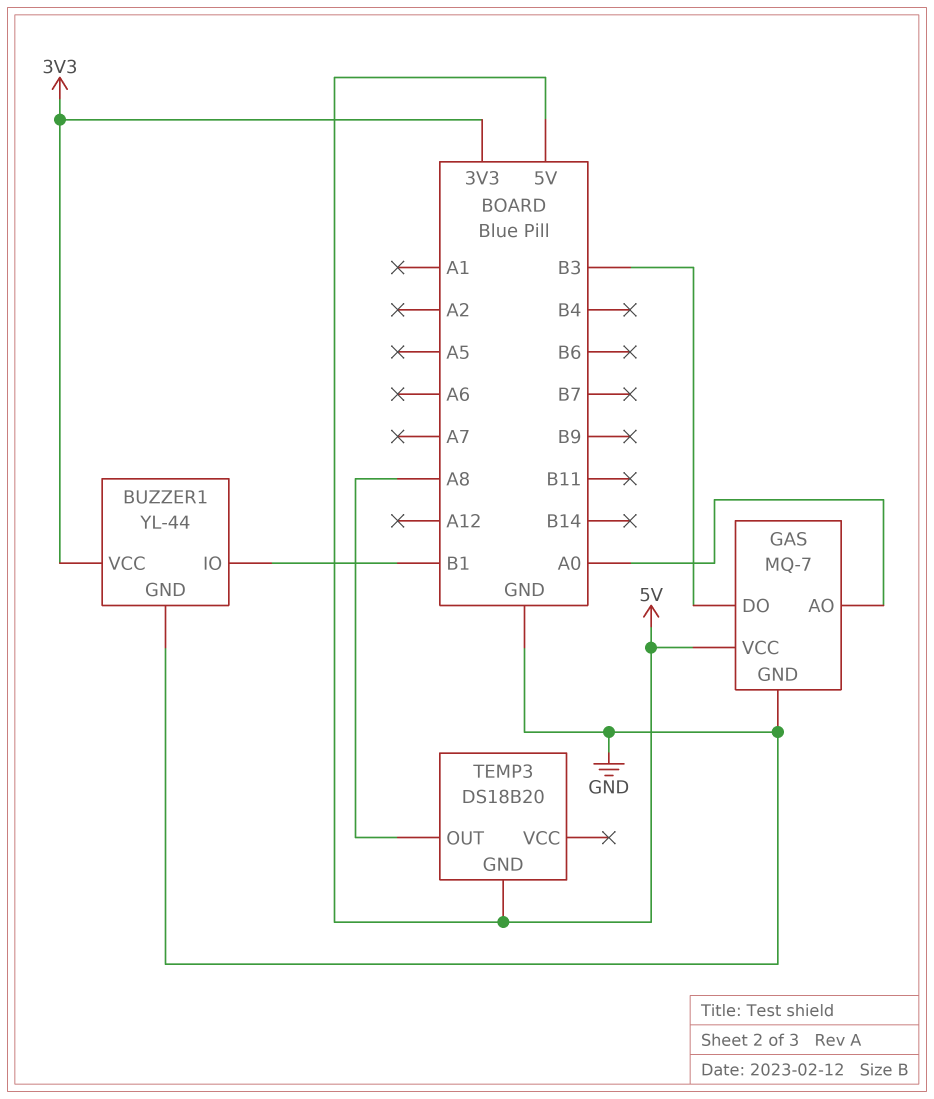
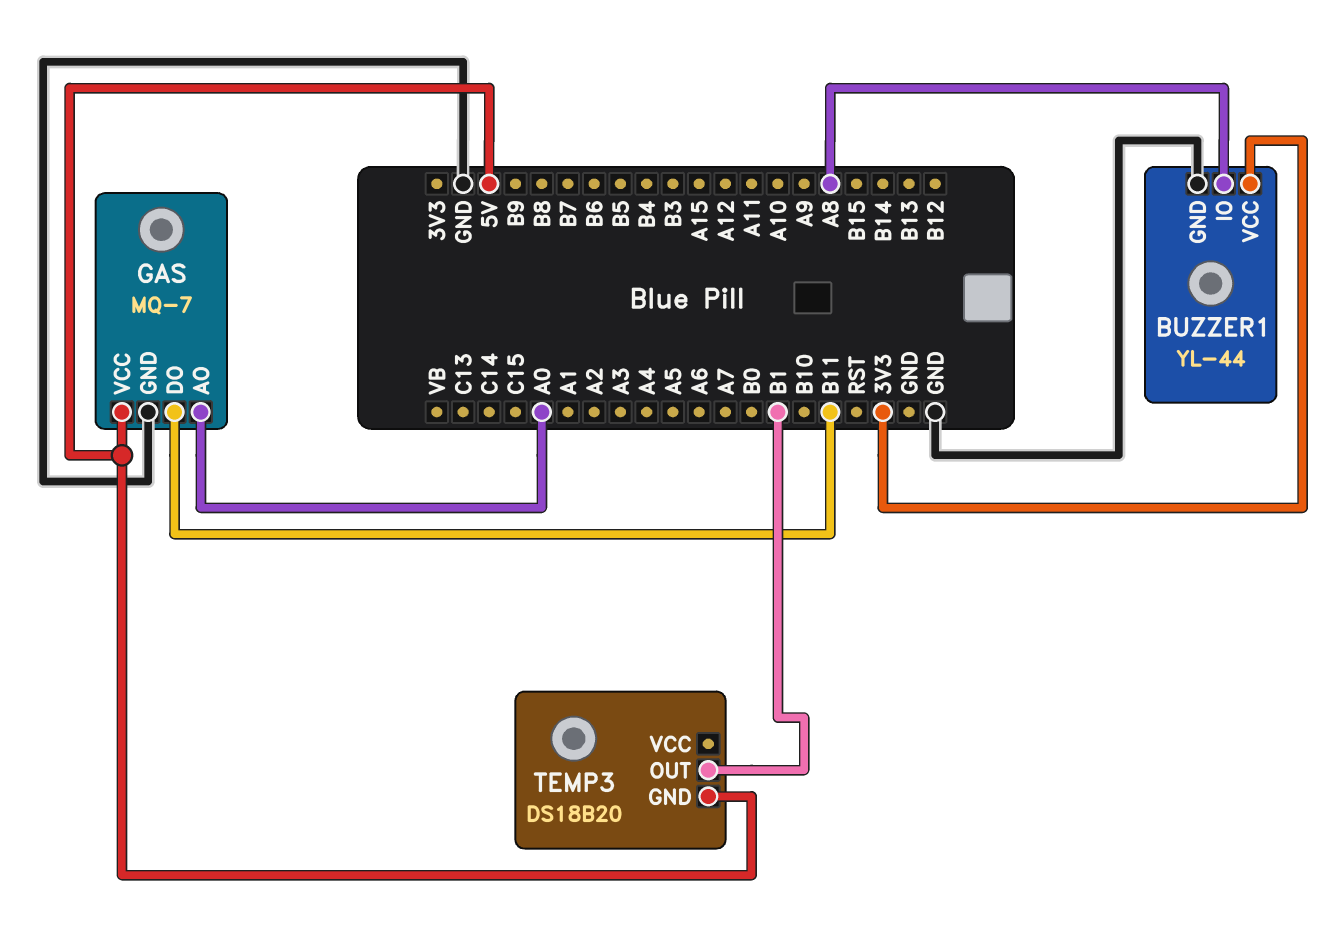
BUZZER1 pin IO: B1 -> A8
GAS pin DO: B3 -> B11
TEMP3 pin OUT: A8 -> B1

